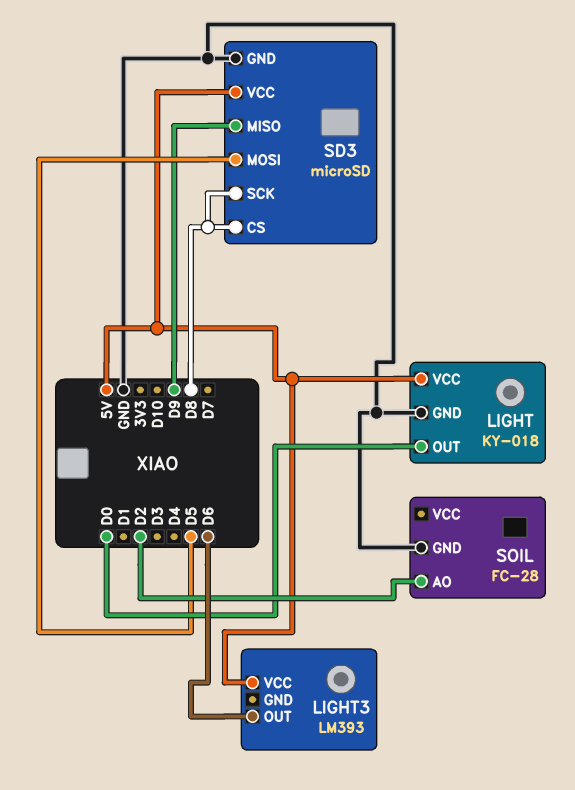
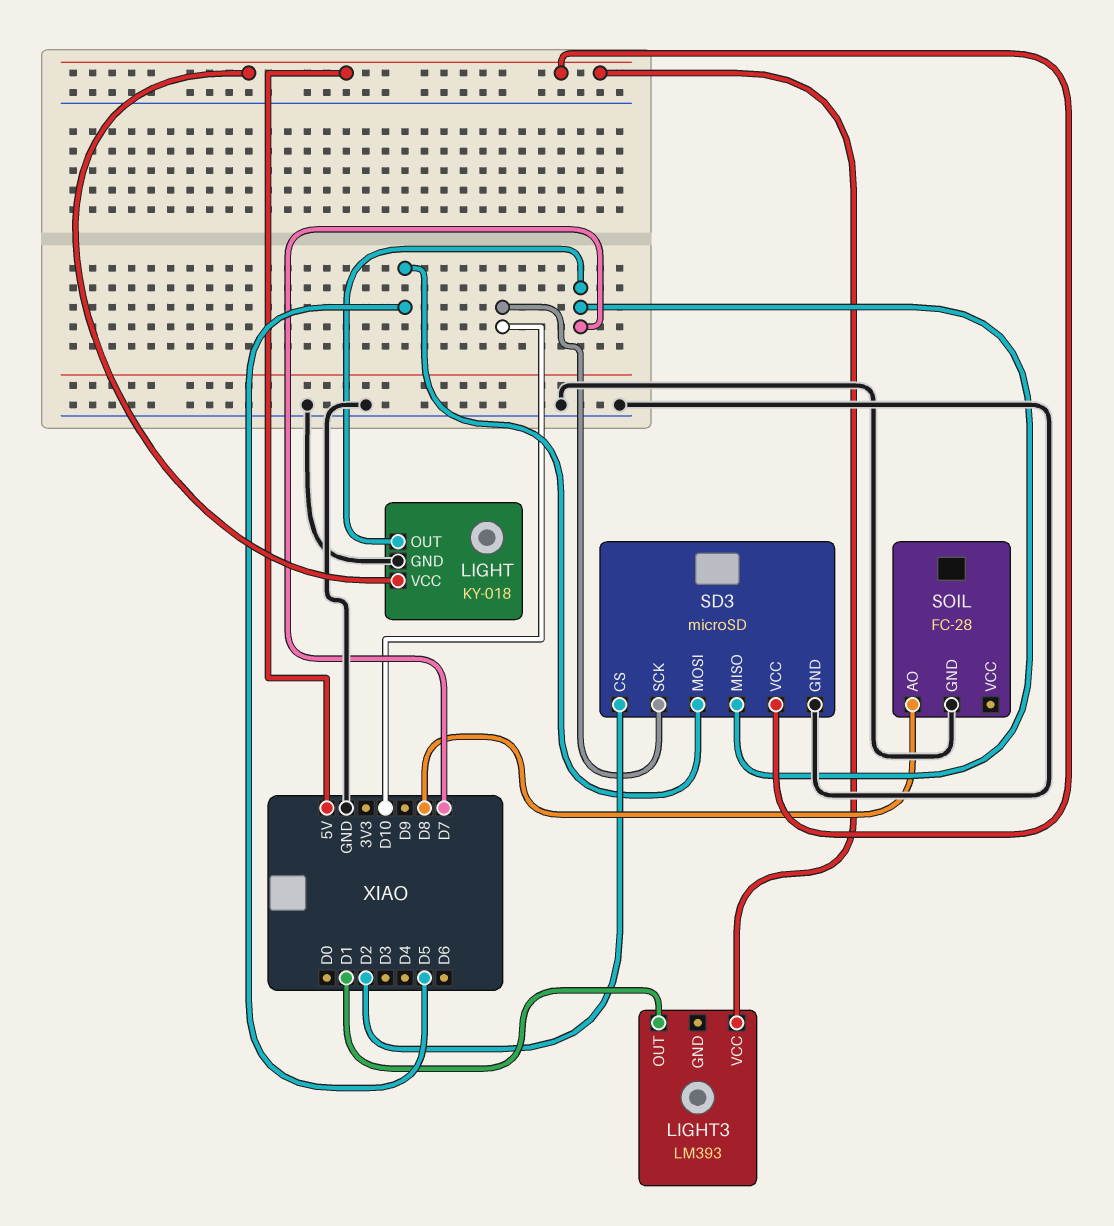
LIGHT pin OUT: D0 -> D7
LIGHT3 pin OUT: D6 -> D1
SD3 pin CS: D8 -> D2
SD3 pin MISO: D9 -> D7
SD3 pin SCK: D8 -> D10
SOIL pin AO: D2 -> D8

